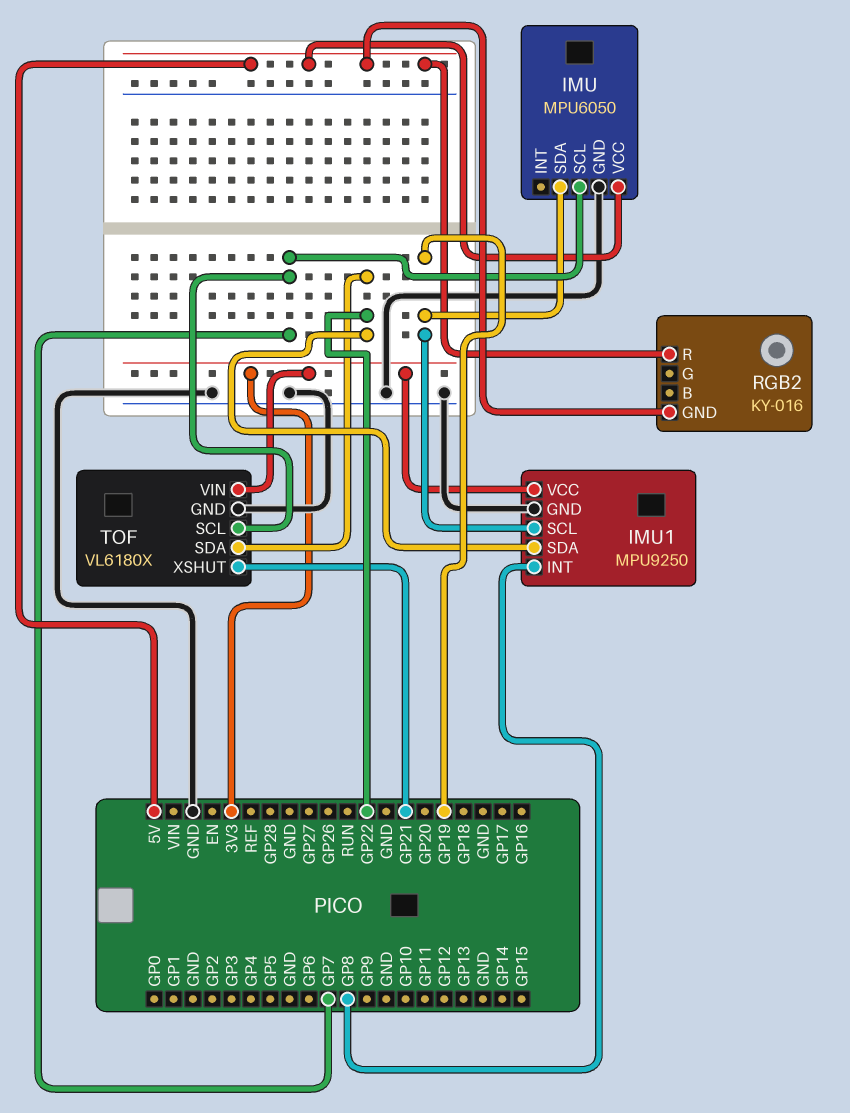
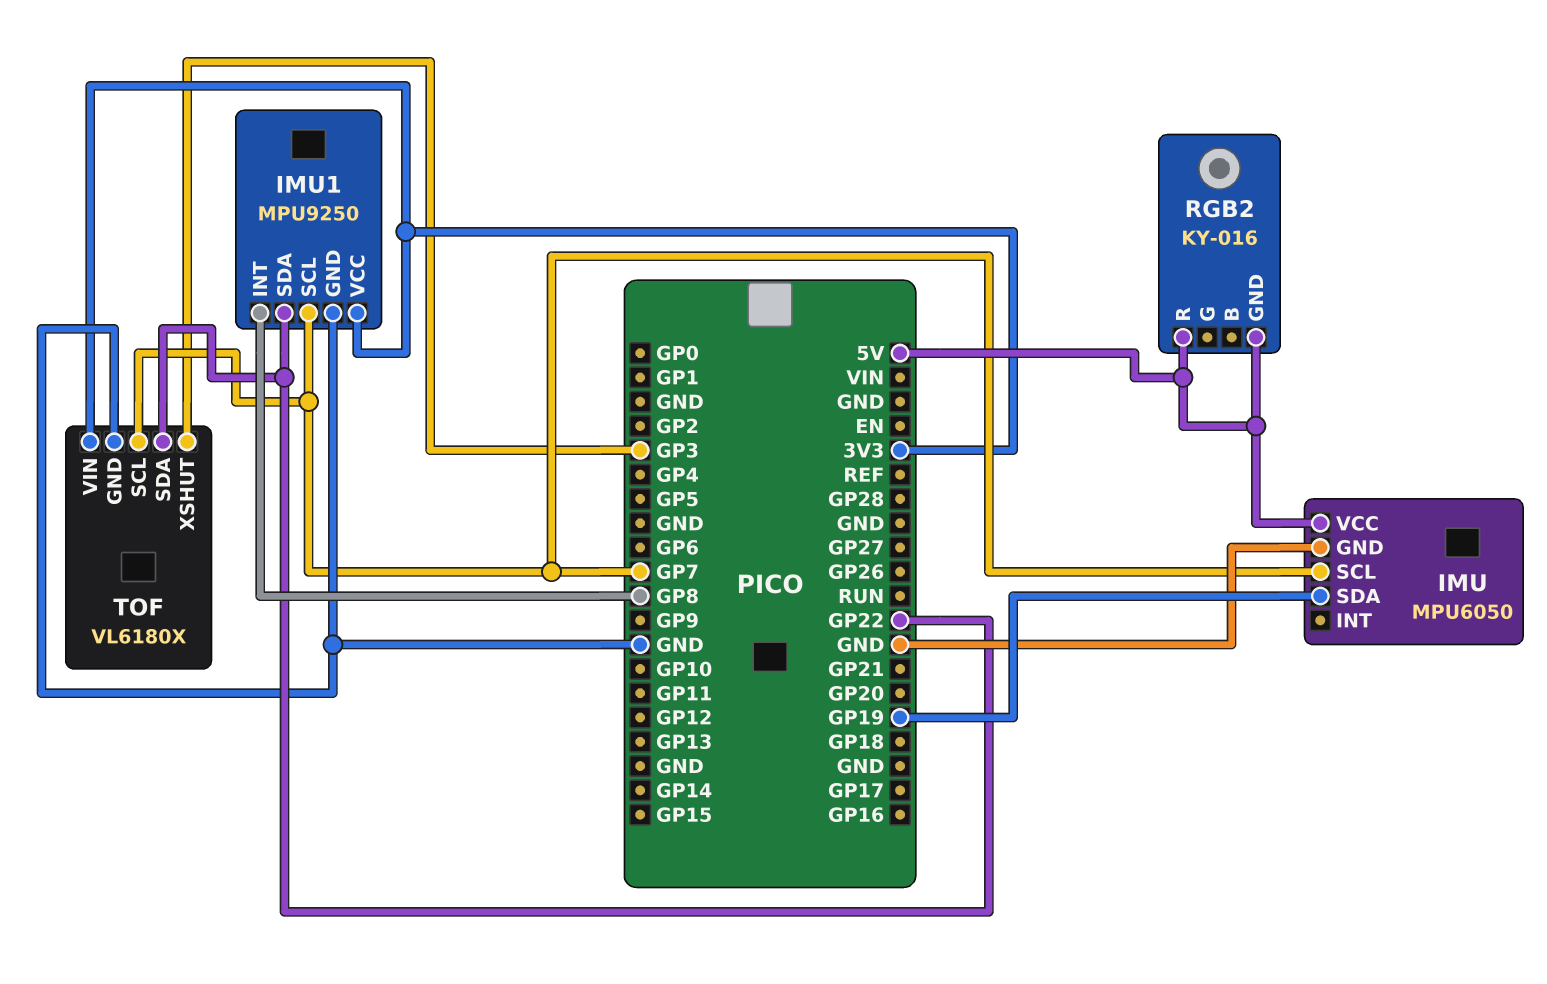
IMU1 pin SCL: GP19 -> GP7
TOF pin XSHUT: GP21 -> GP3

